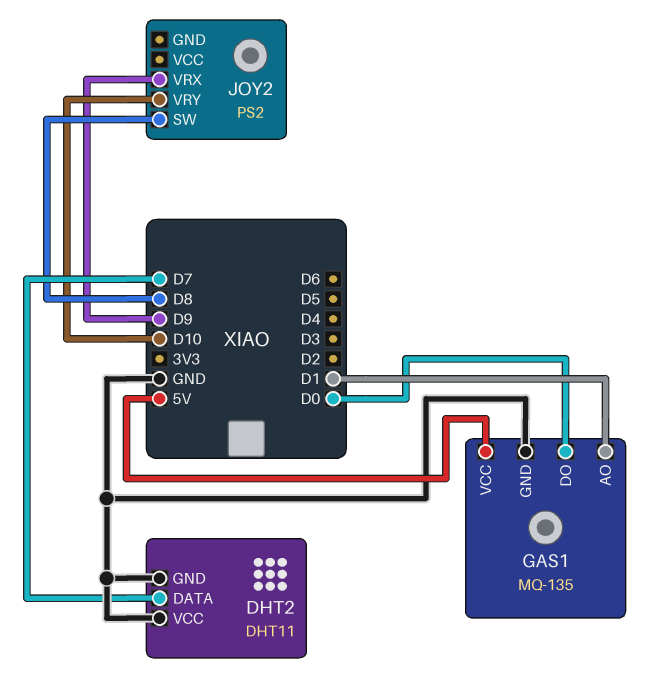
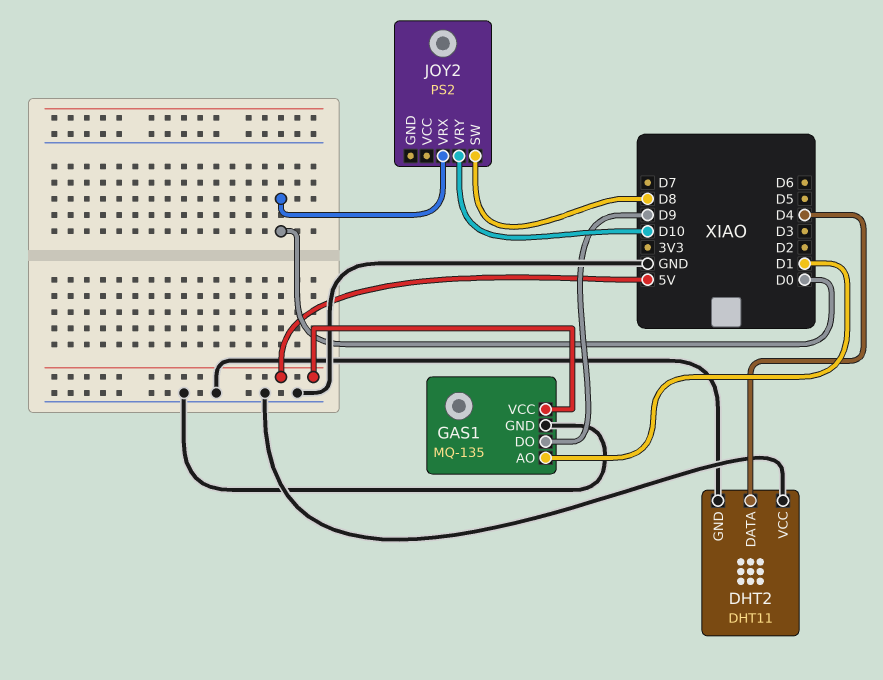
DHT2 pin DATA: D7 -> D4
GAS1 pin DO: D0 -> D9
JOY2 pin VRX: D9 -> D0

